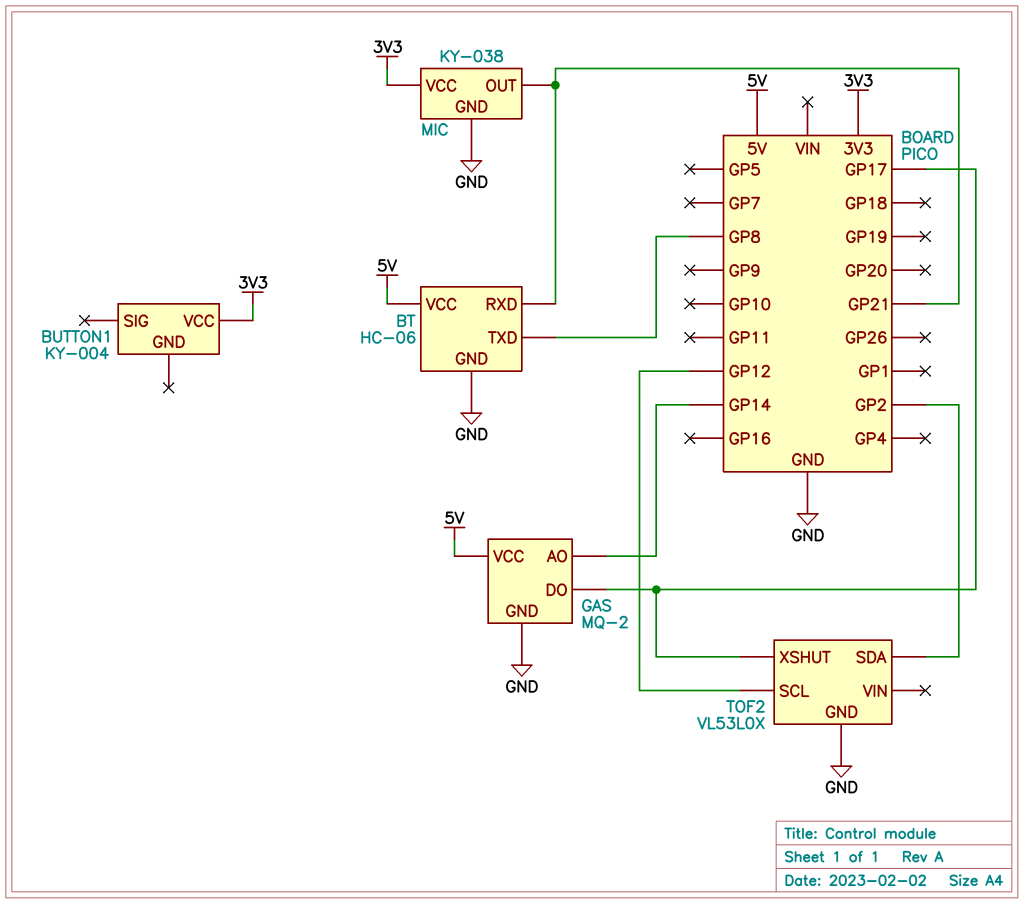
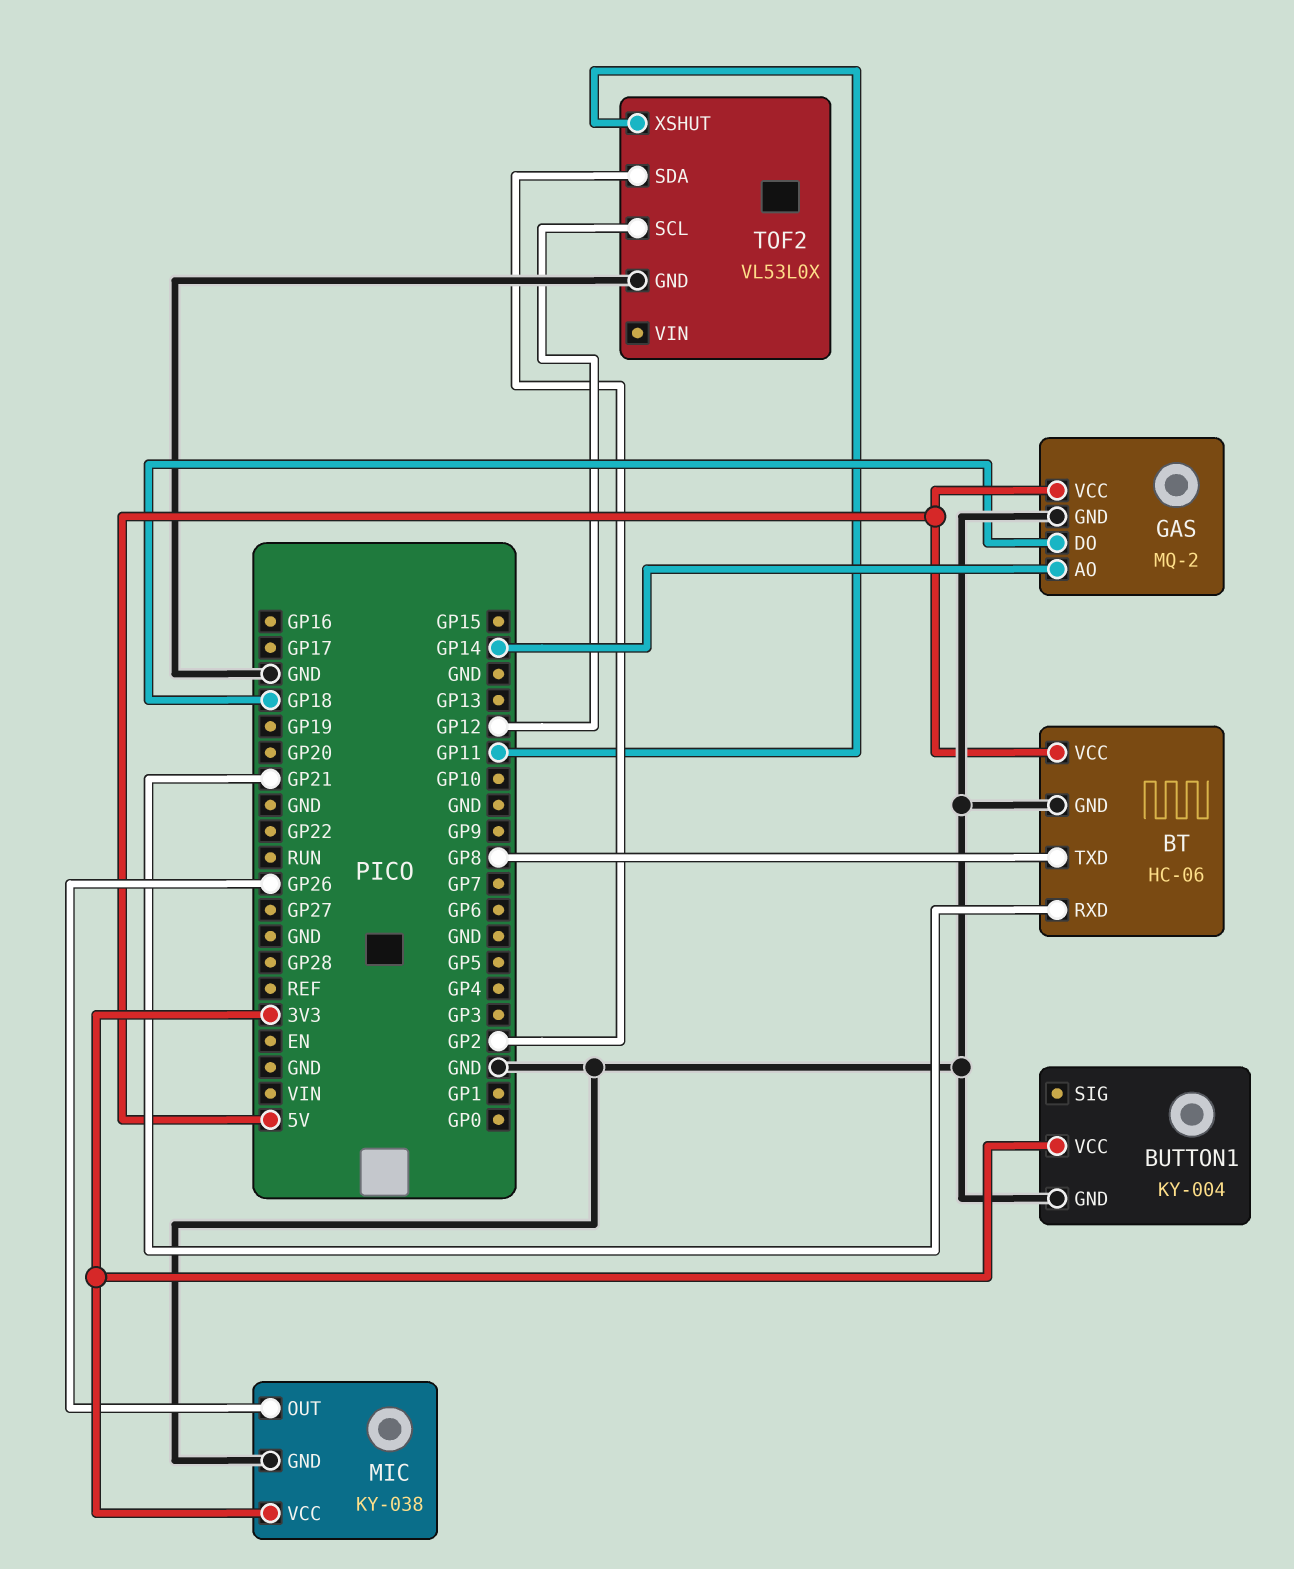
BUTTON1 pin GND: none -> GND
GAS pin DO: GP17 -> GP18
MIC pin OUT: GP21 -> GP26
TOF2 pin XSHUT: GP17 -> GP11

